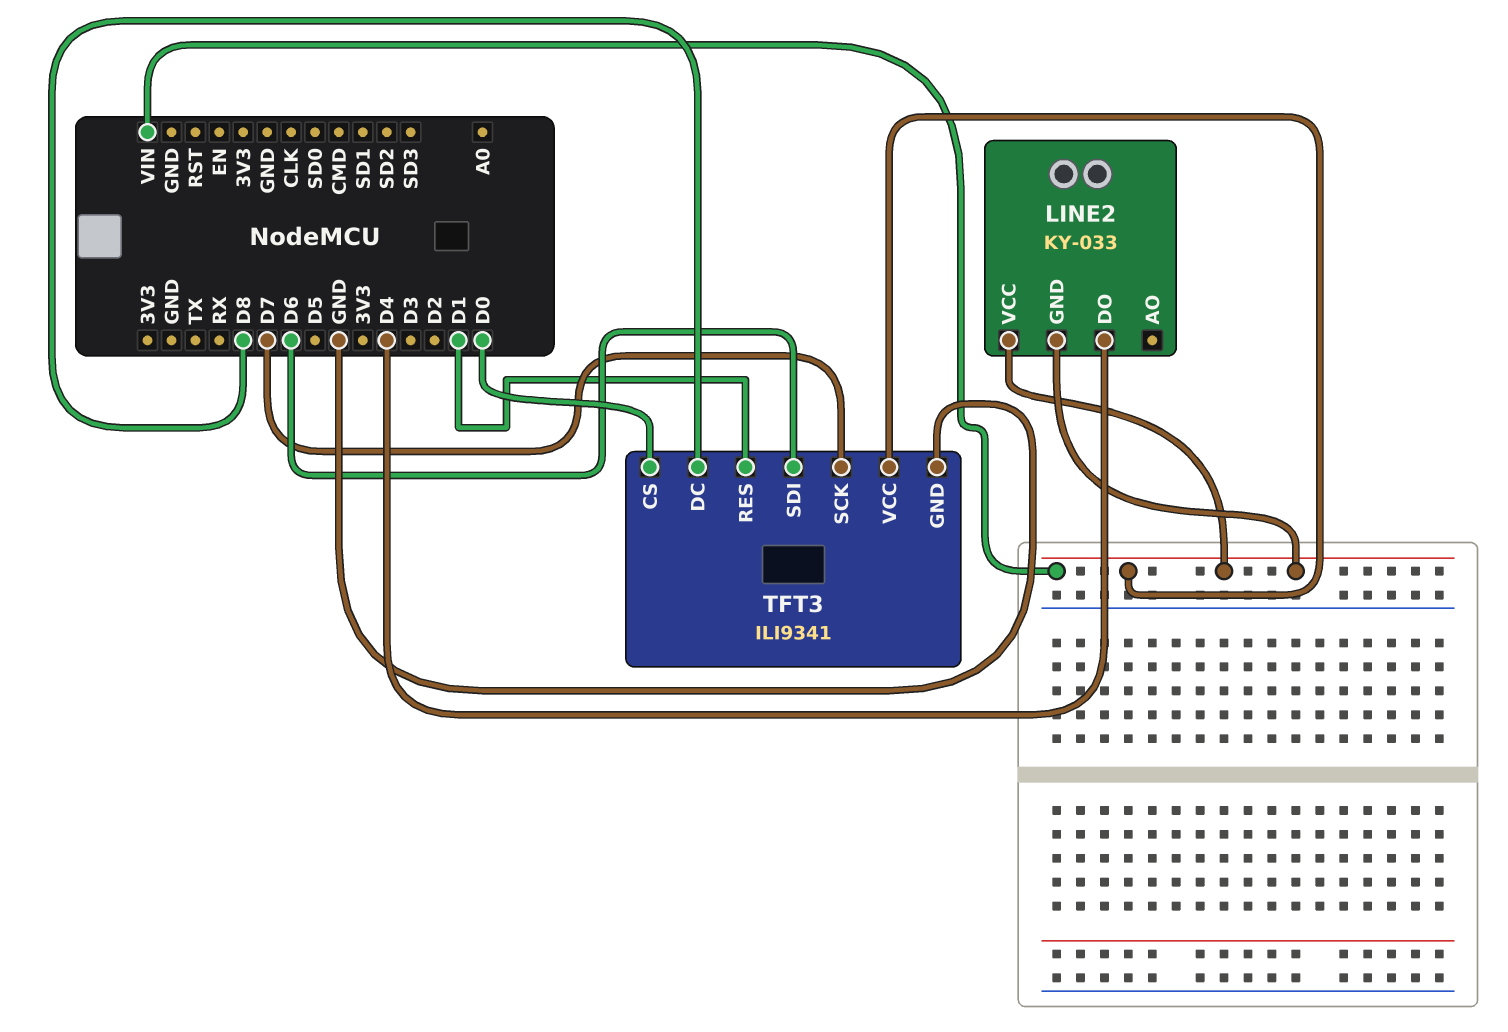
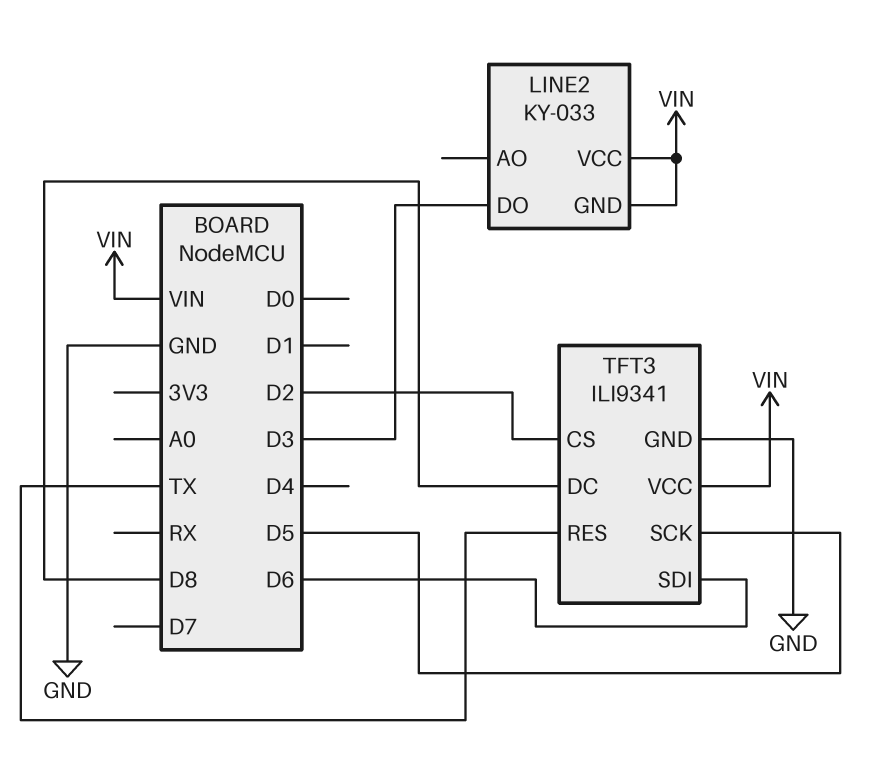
LINE2 pin DO: D4 -> D3
TFT3 pin CS: D0 -> D2
TFT3 pin RES: D1 -> TX
TFT3 pin SCK: D7 -> D5

